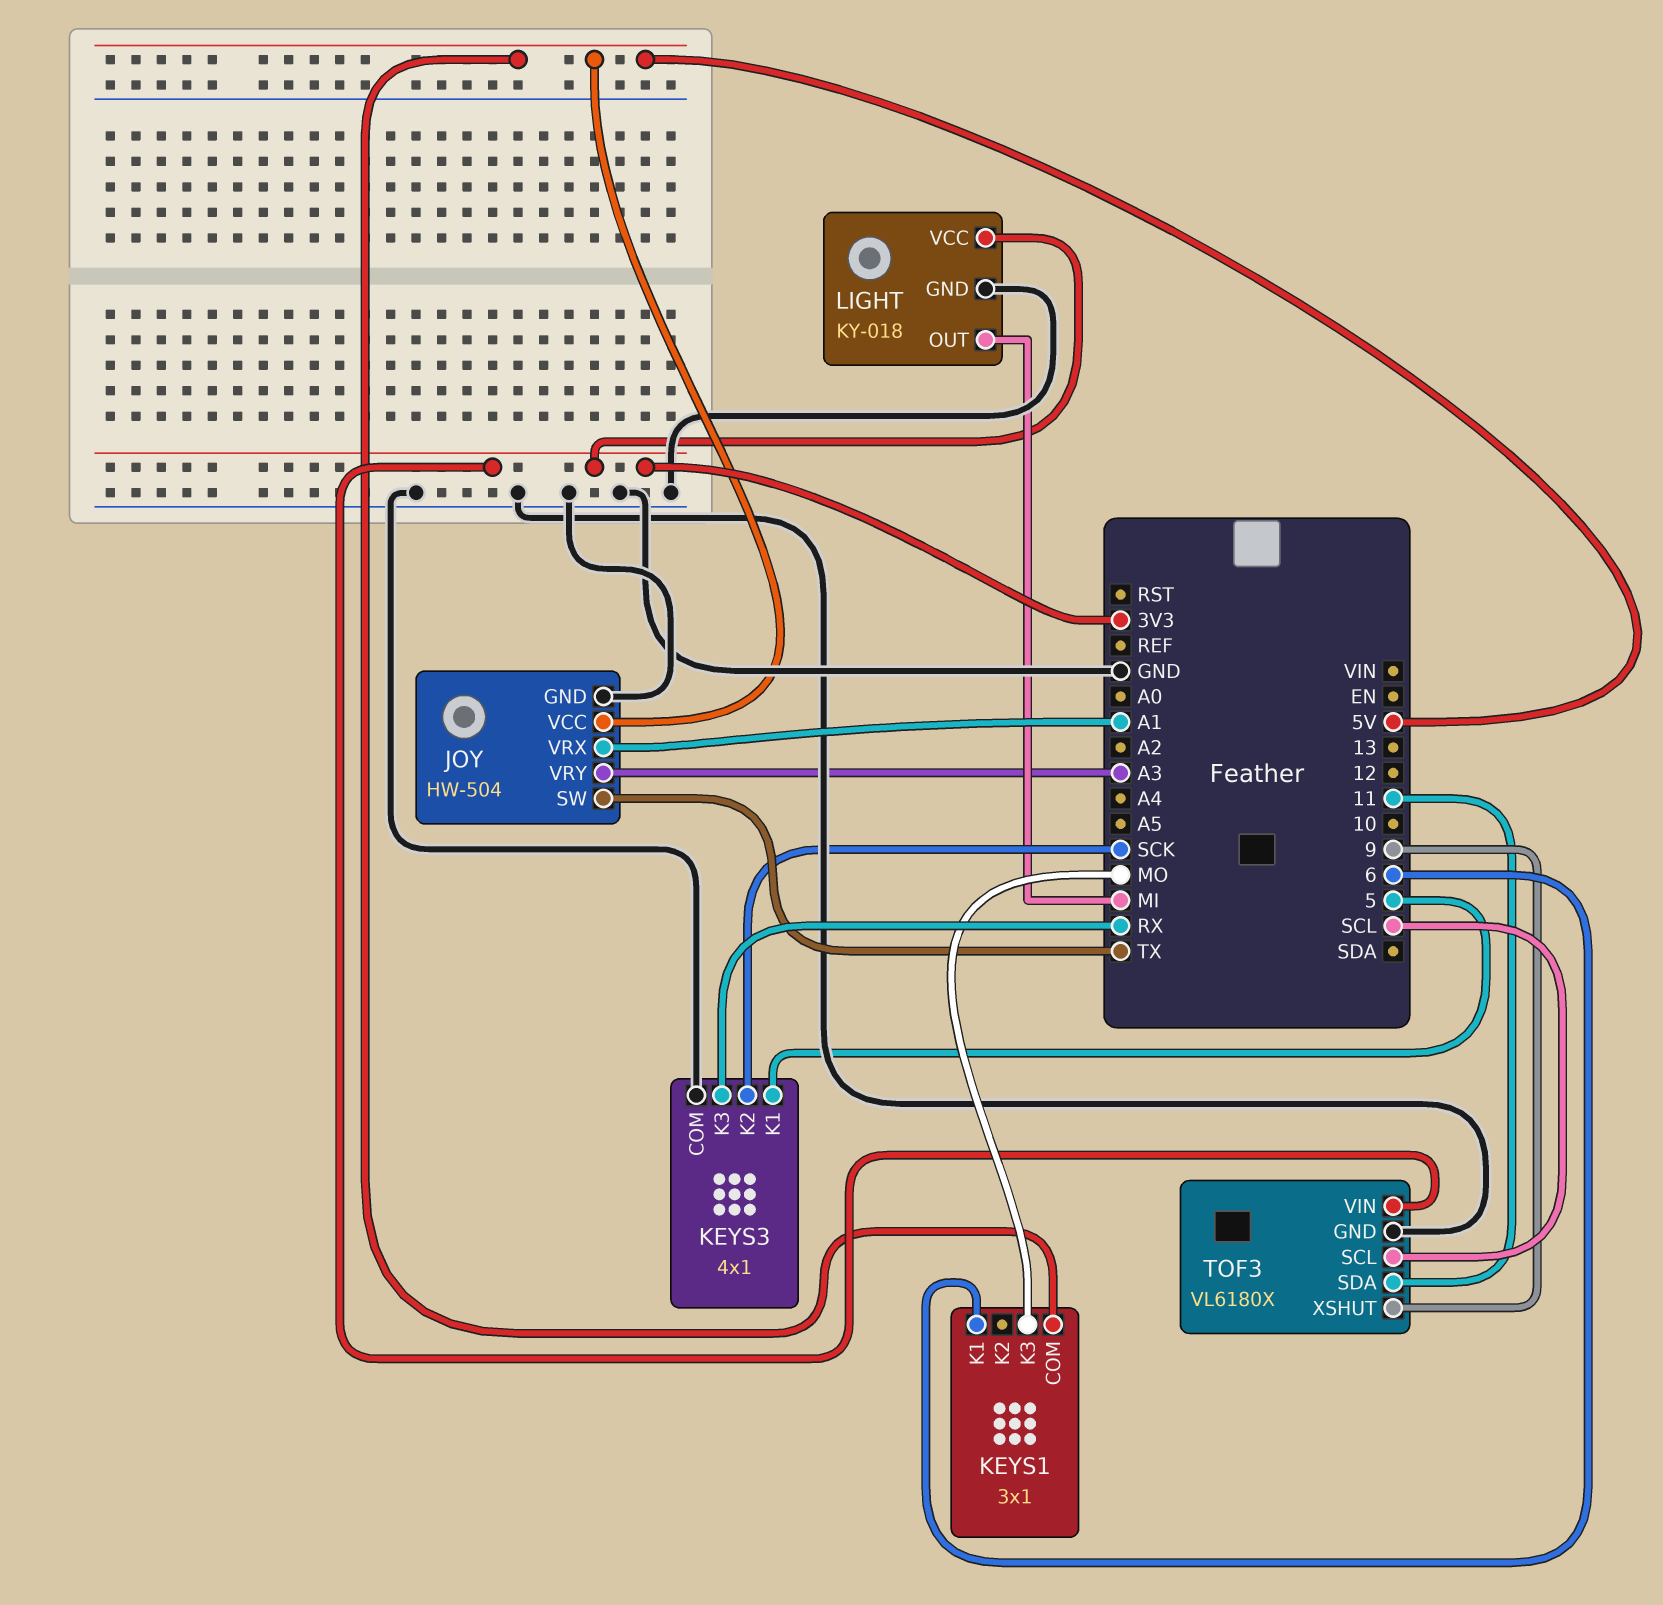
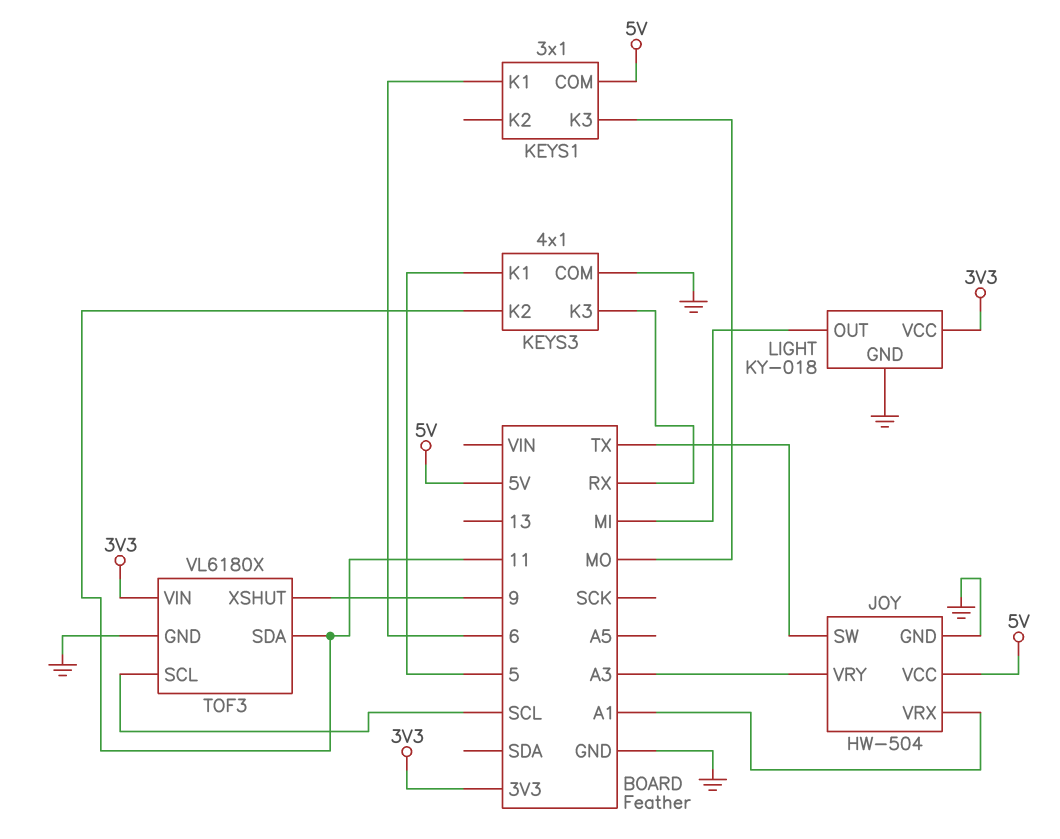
KEYS3 pin K2: SCK -> 11

